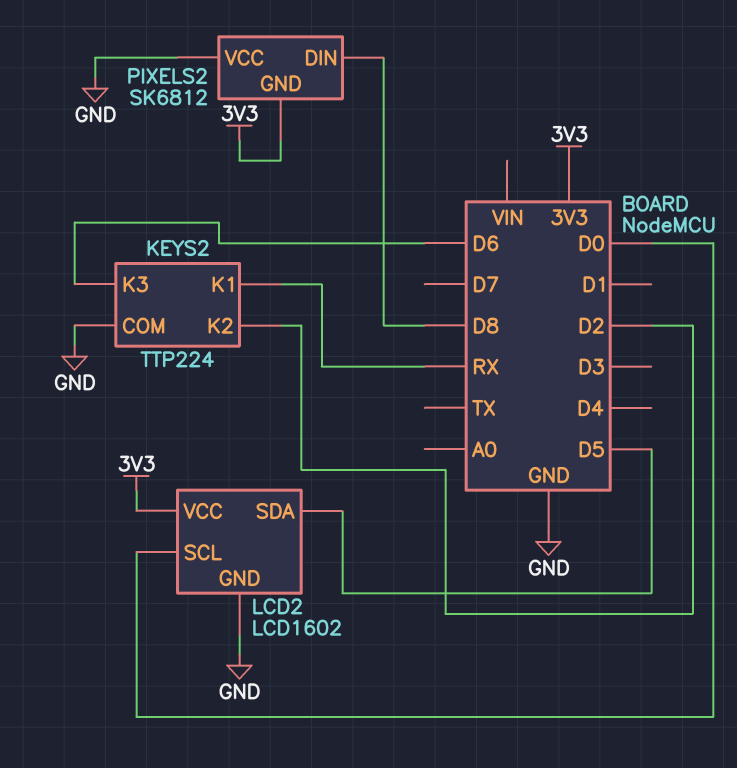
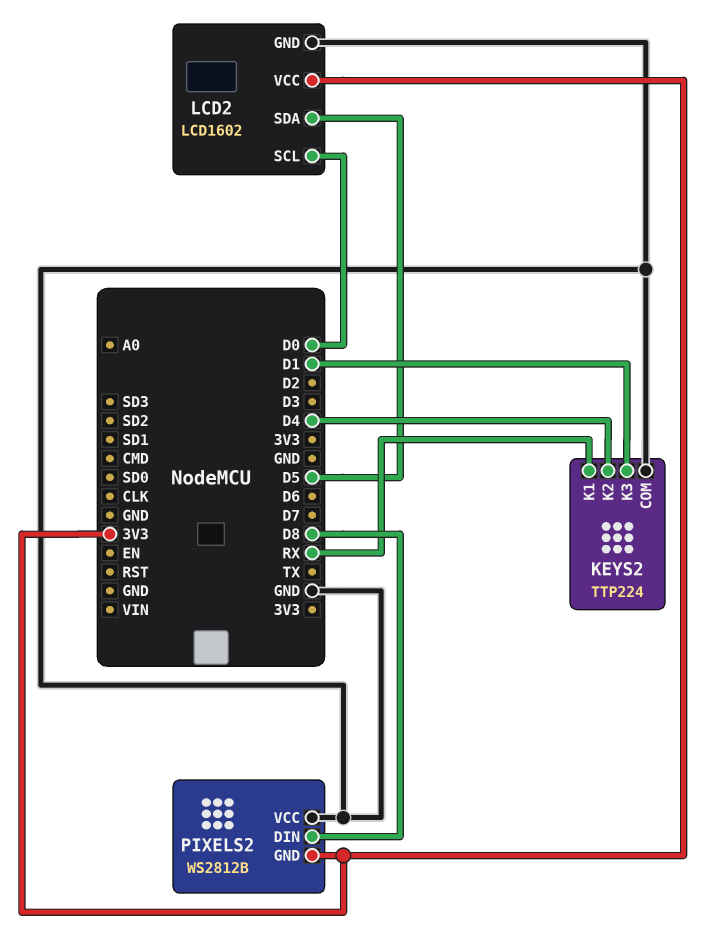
KEYS2 pin K2: D2 -> D4
KEYS2 pin K3: D6 -> D1
PIXELS2: SK6812 -> WS2812B

